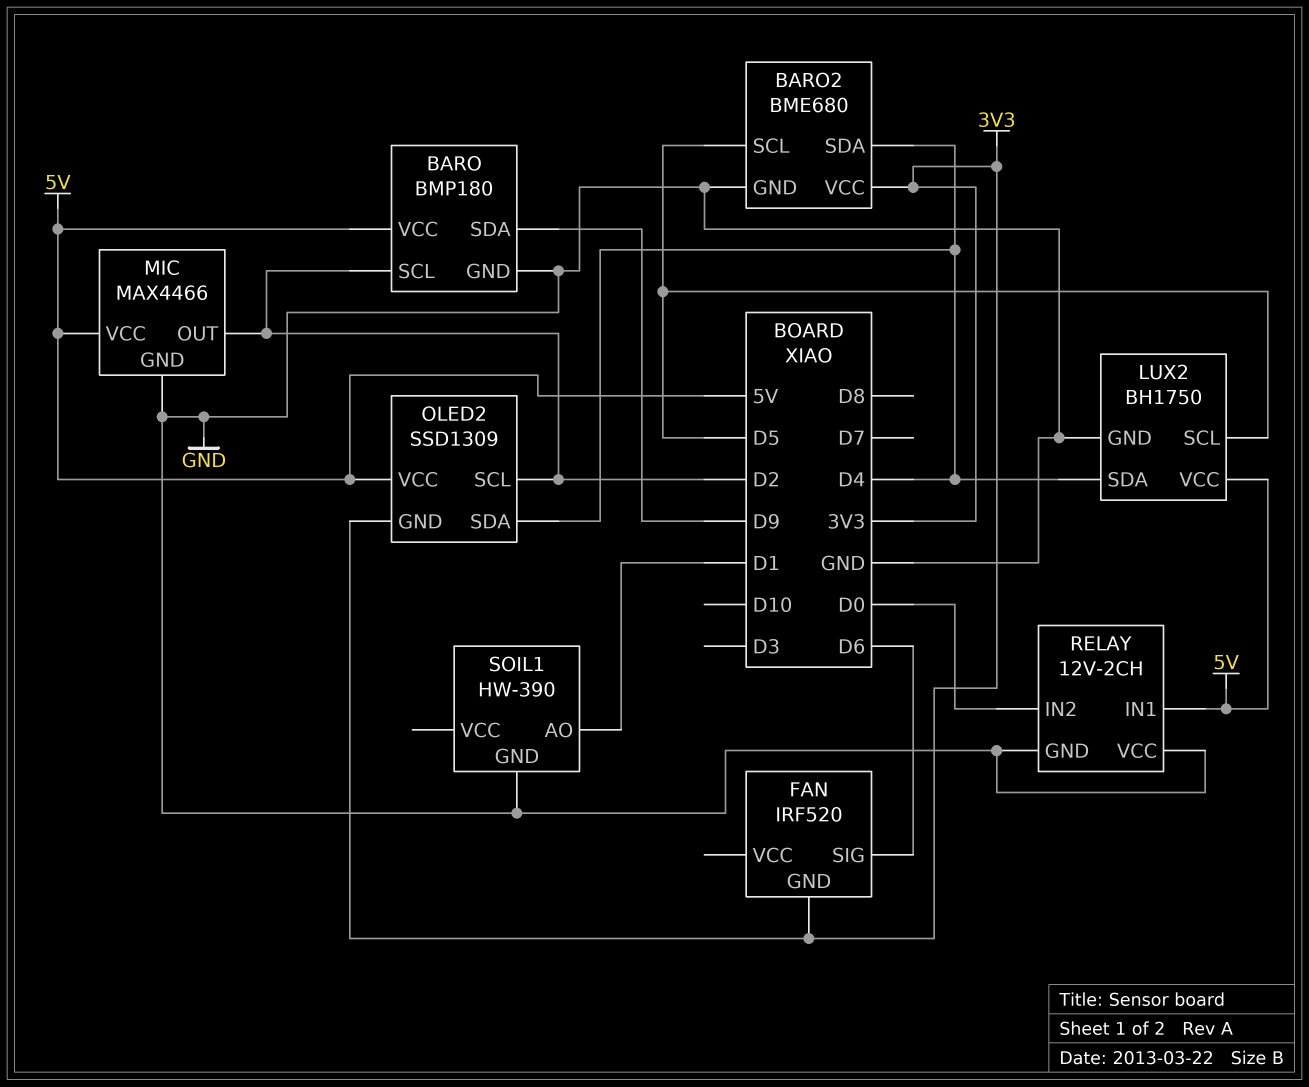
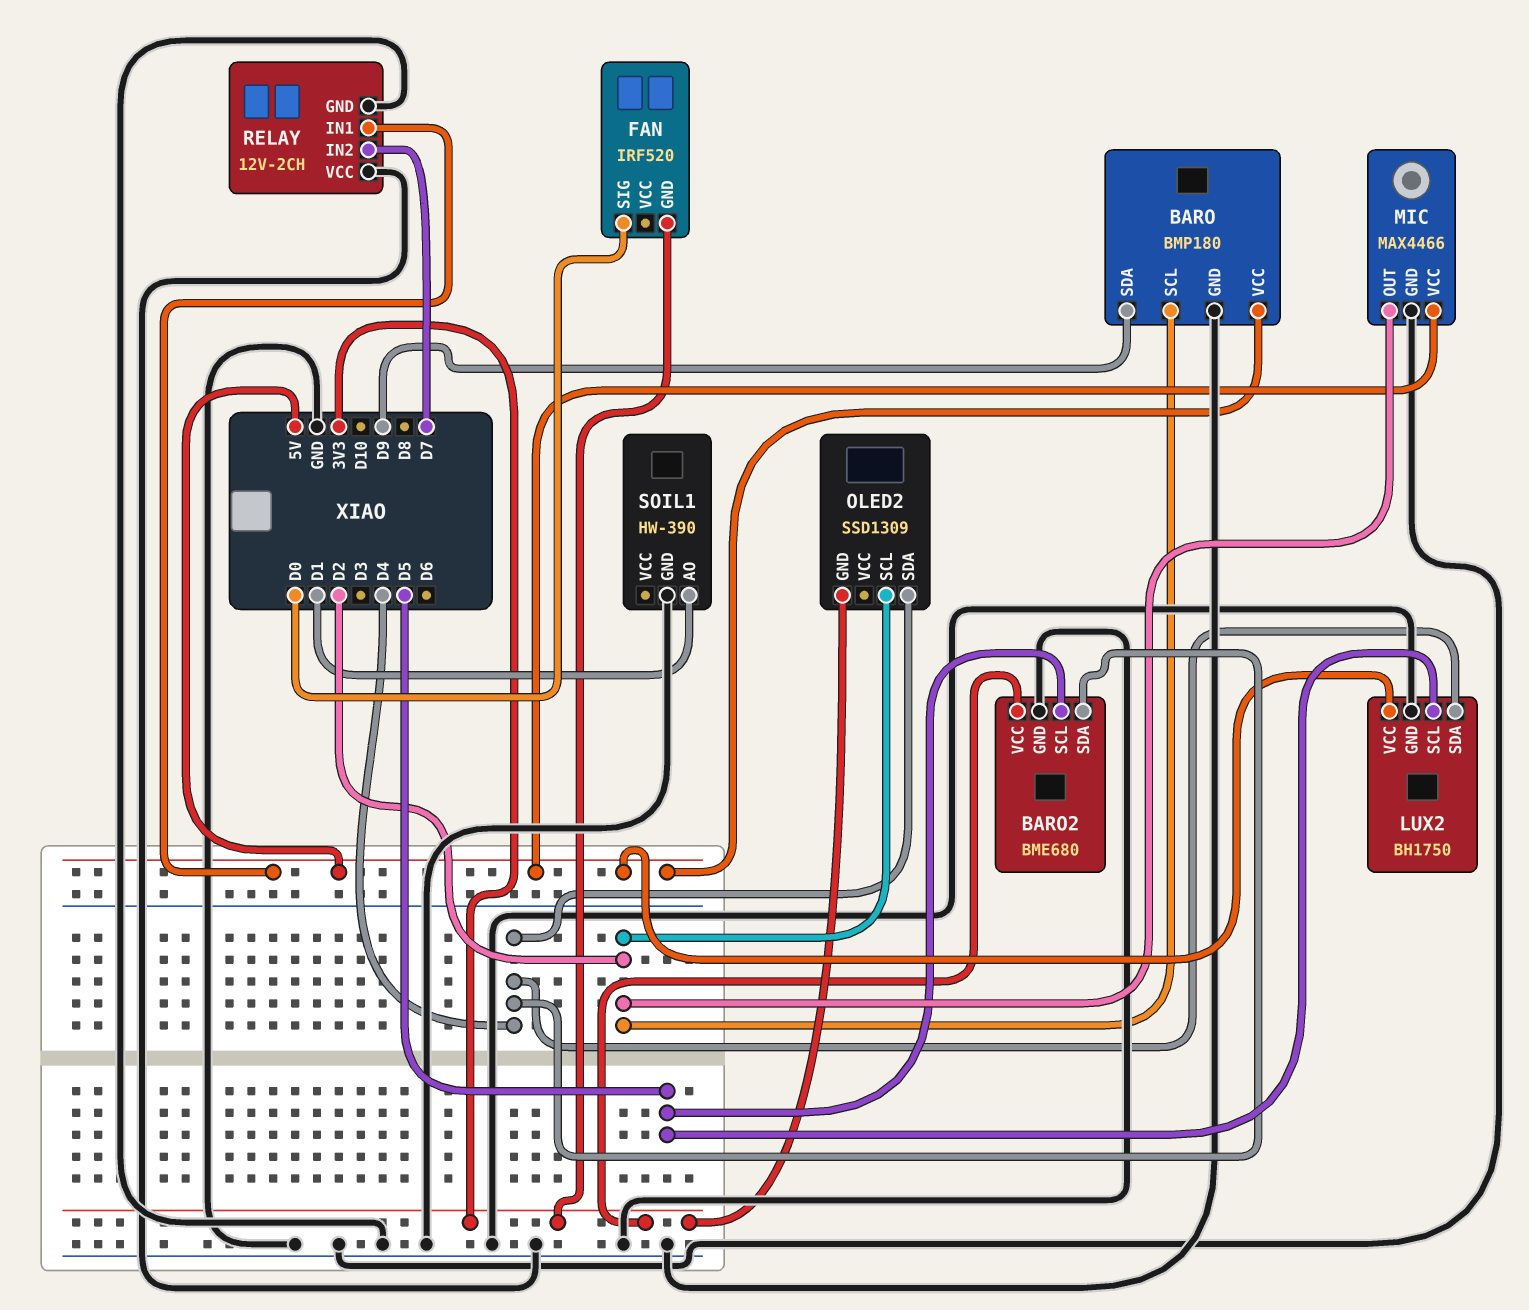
FAN pin SIG: D6 -> D0
OLED2 pin VCC: 5V -> none
RELAY pin IN2: D0 -> D7

